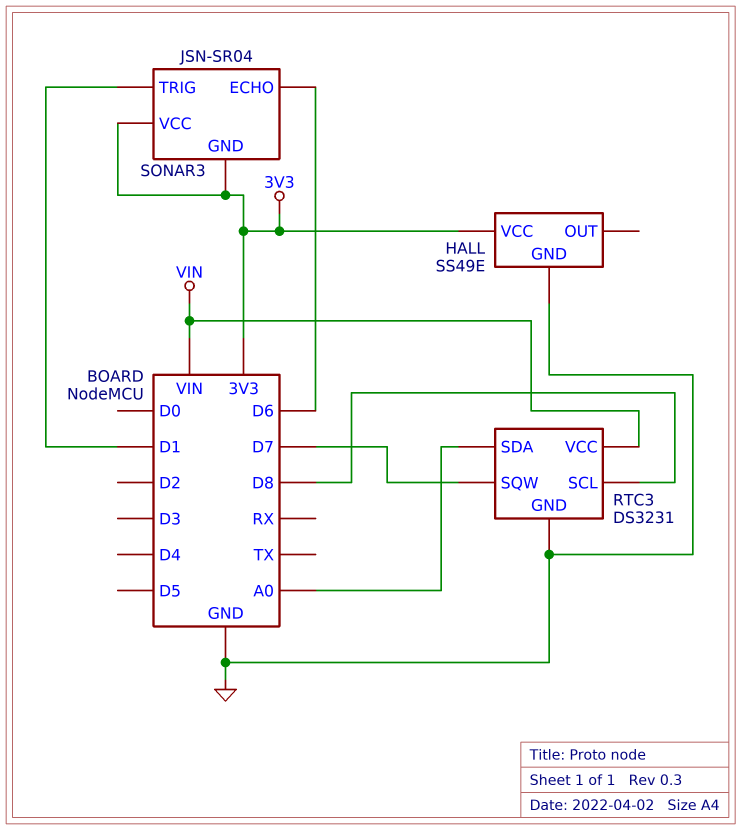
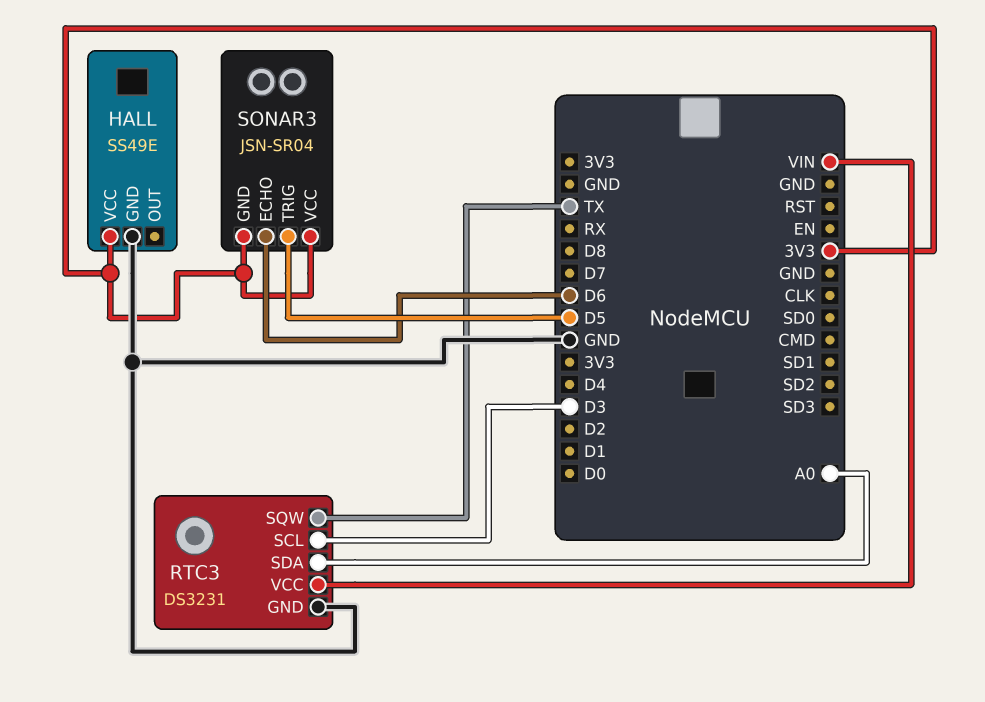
RTC3 pin SCL: D8 -> D3
RTC3 pin SQW: D7 -> TX
SONAR3 pin TRIG: D1 -> D5

